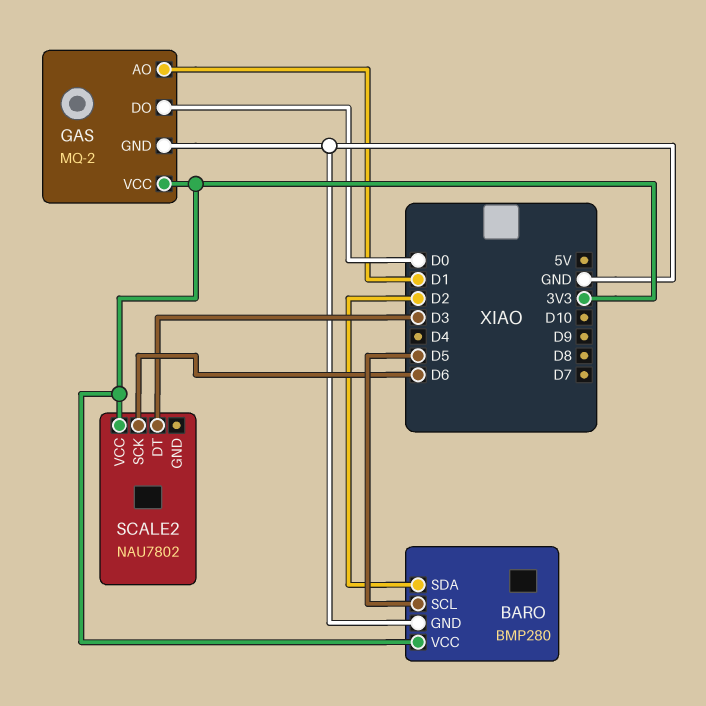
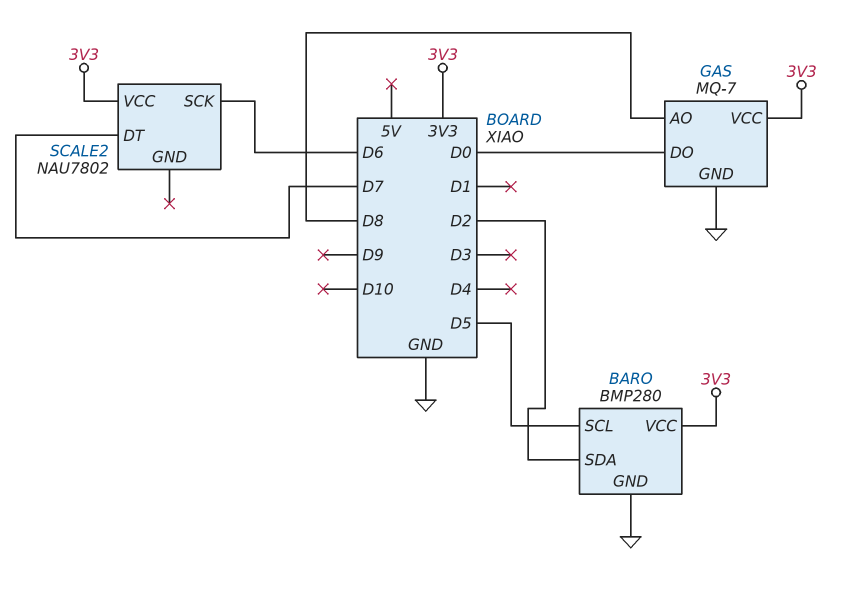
GAS: MQ-2 -> MQ-7
GAS pin AO: D1 -> D8
SCALE2 pin DT: D3 -> D7

